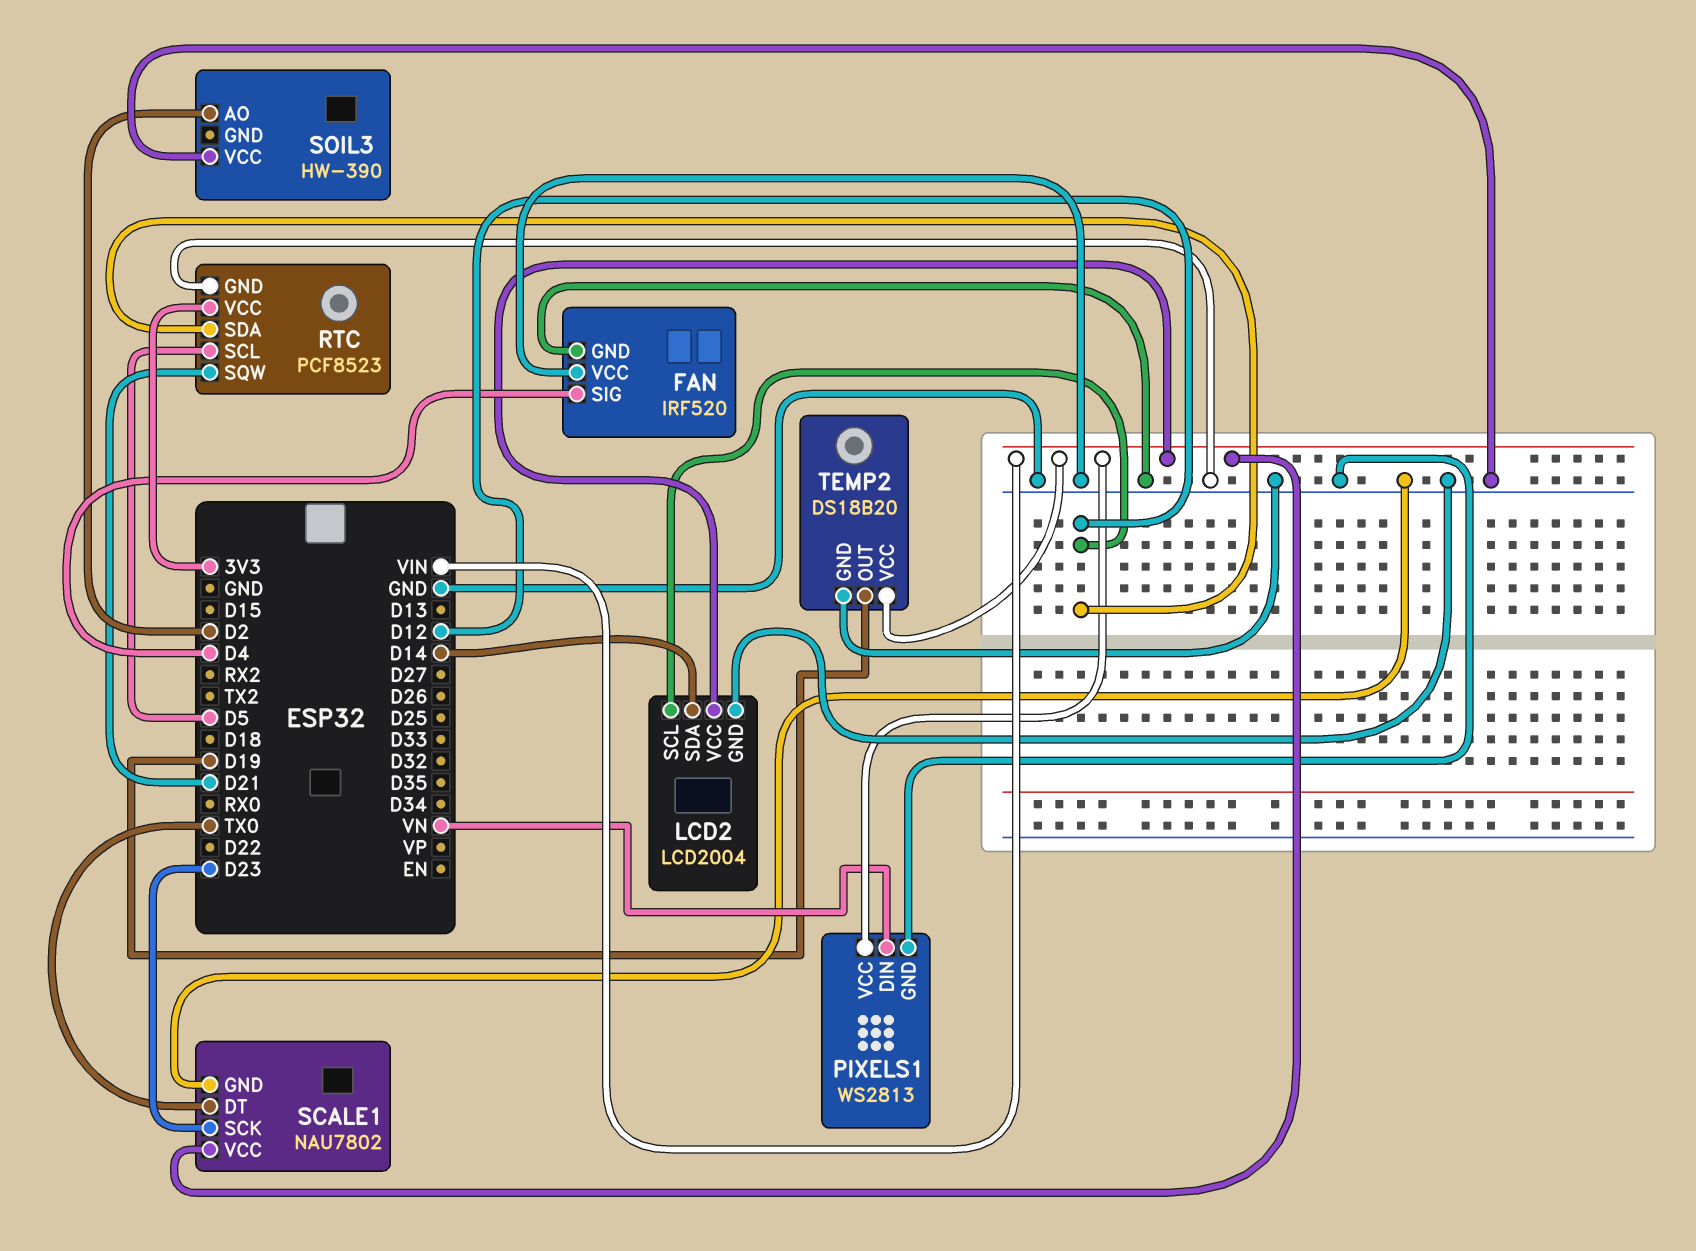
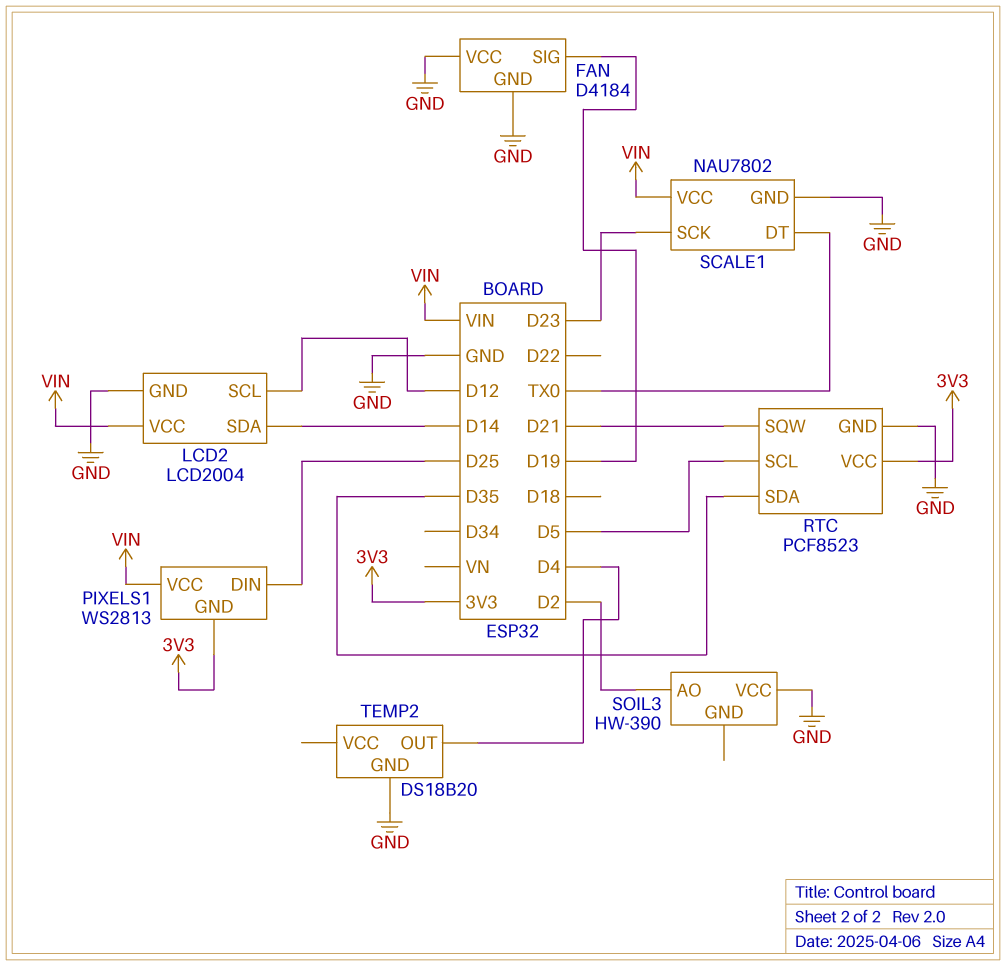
FAN: IRF520 -> D4184
FAN pin SIG: D4 -> D19
PIXELS1 pin DIN: VN -> D25
PIXELS1 pin GND: GND -> 3V3
RTC pin SDA: D12 -> D35
TEMP2 pin OUT: D19 -> D4
TEMP2 pin VCC: VIN -> none

